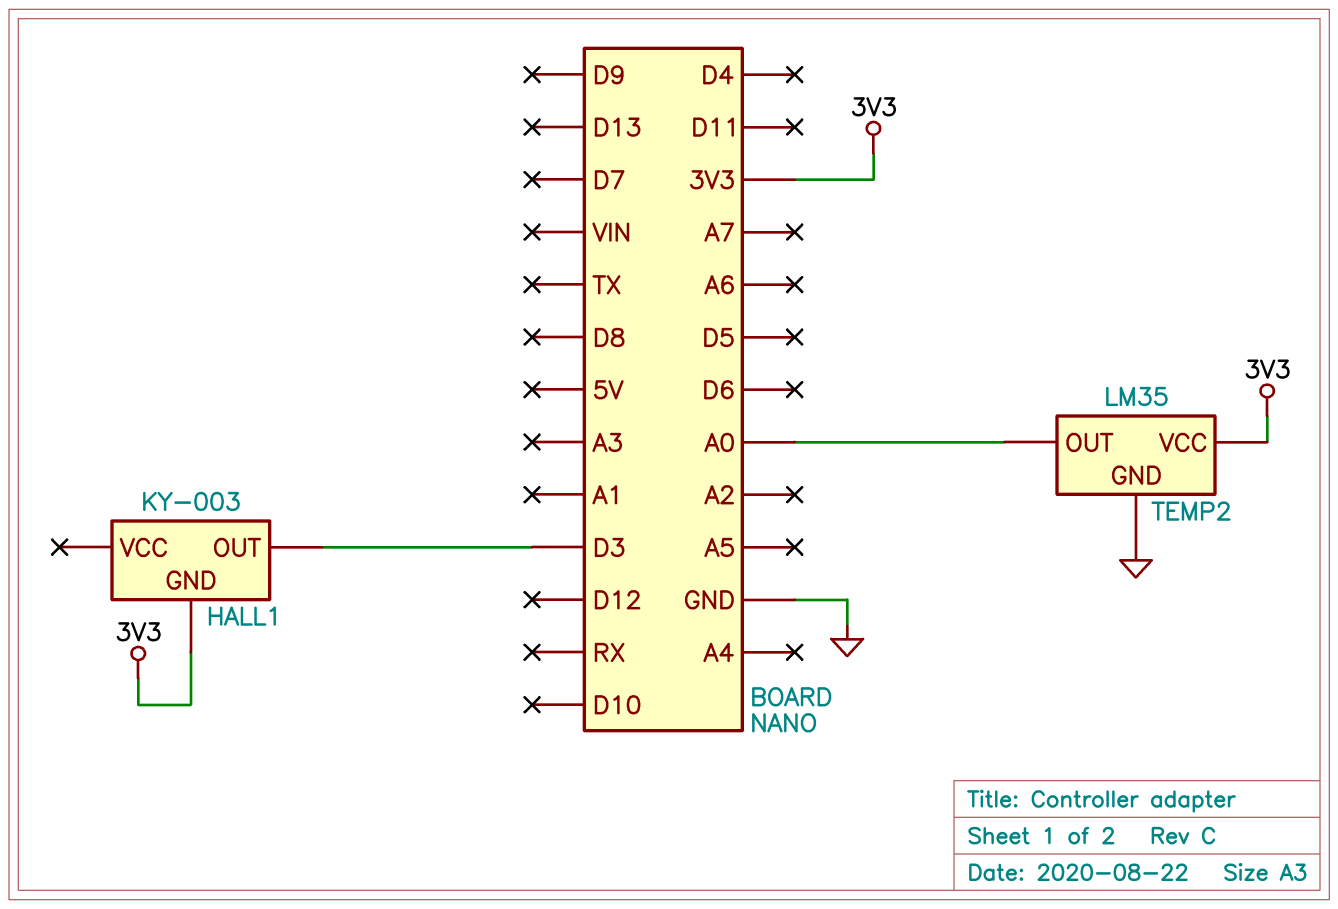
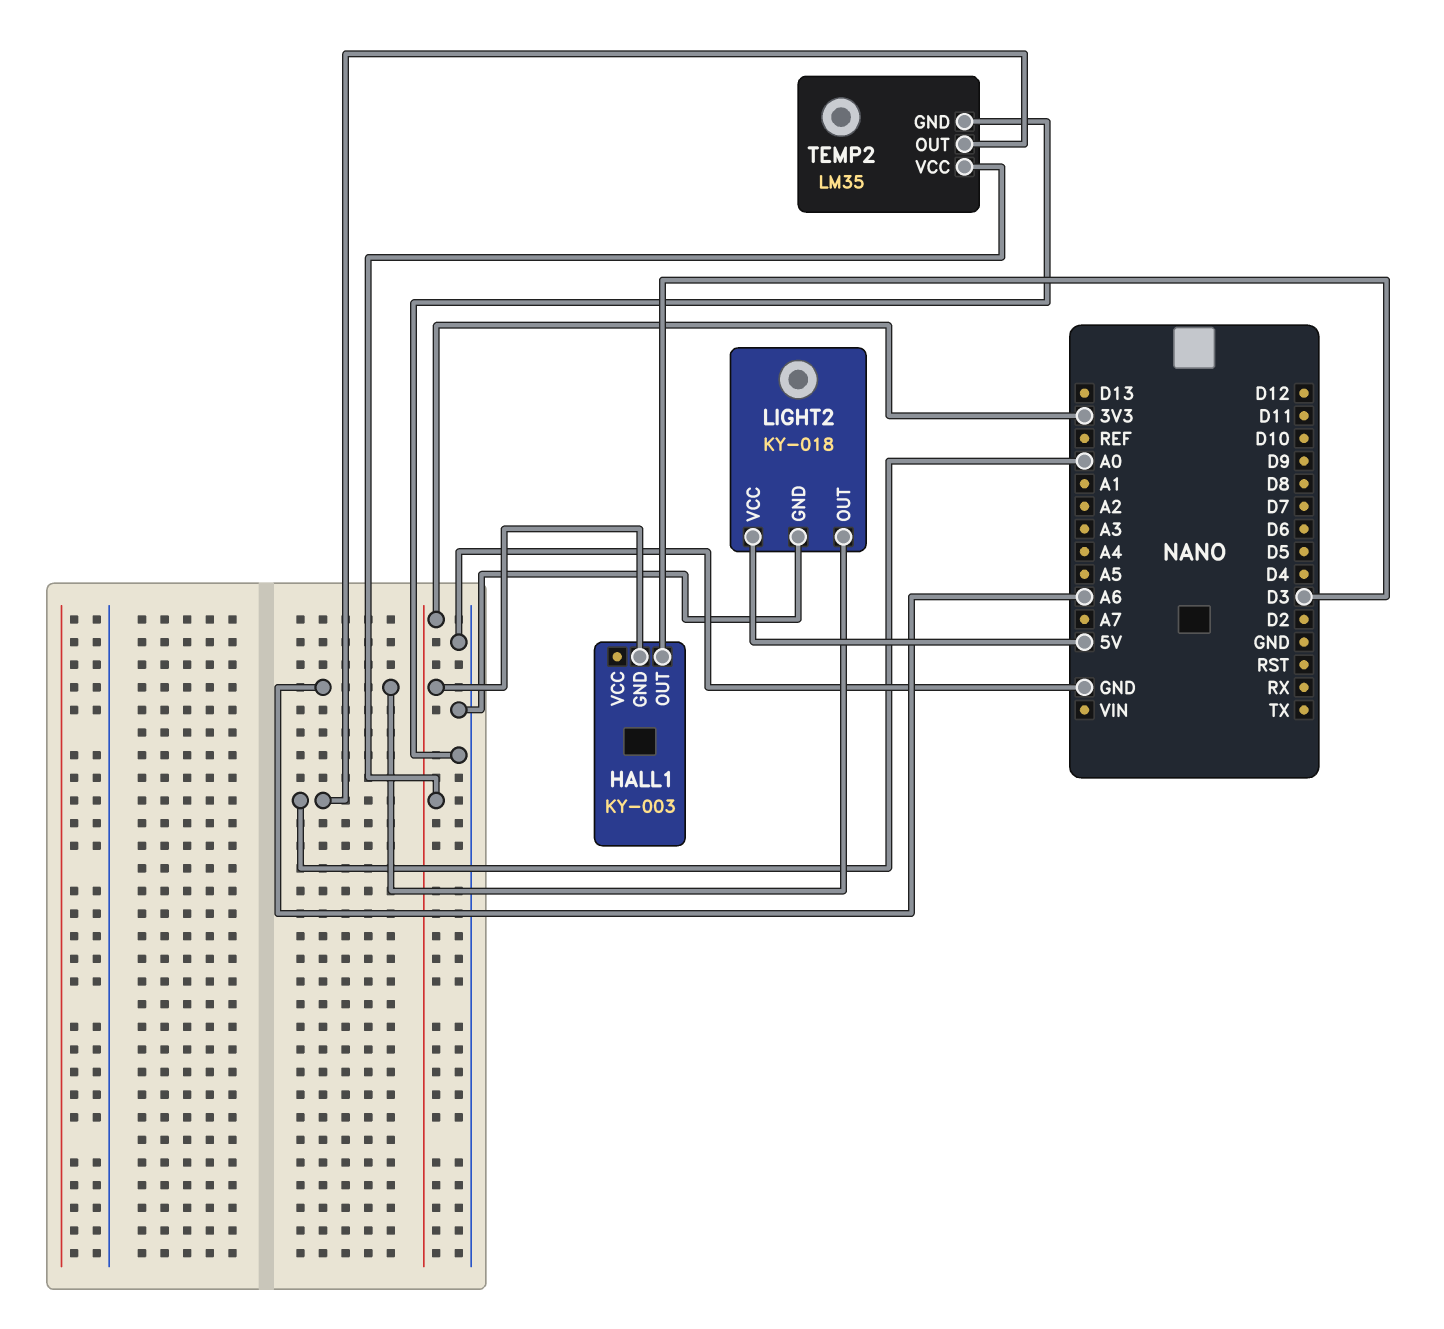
LIGHT2: none -> KY-018
LIGHT2 pin GND: none -> GND
LIGHT2 pin OUT: none -> A6
LIGHT2 pin VCC: none -> 5V

